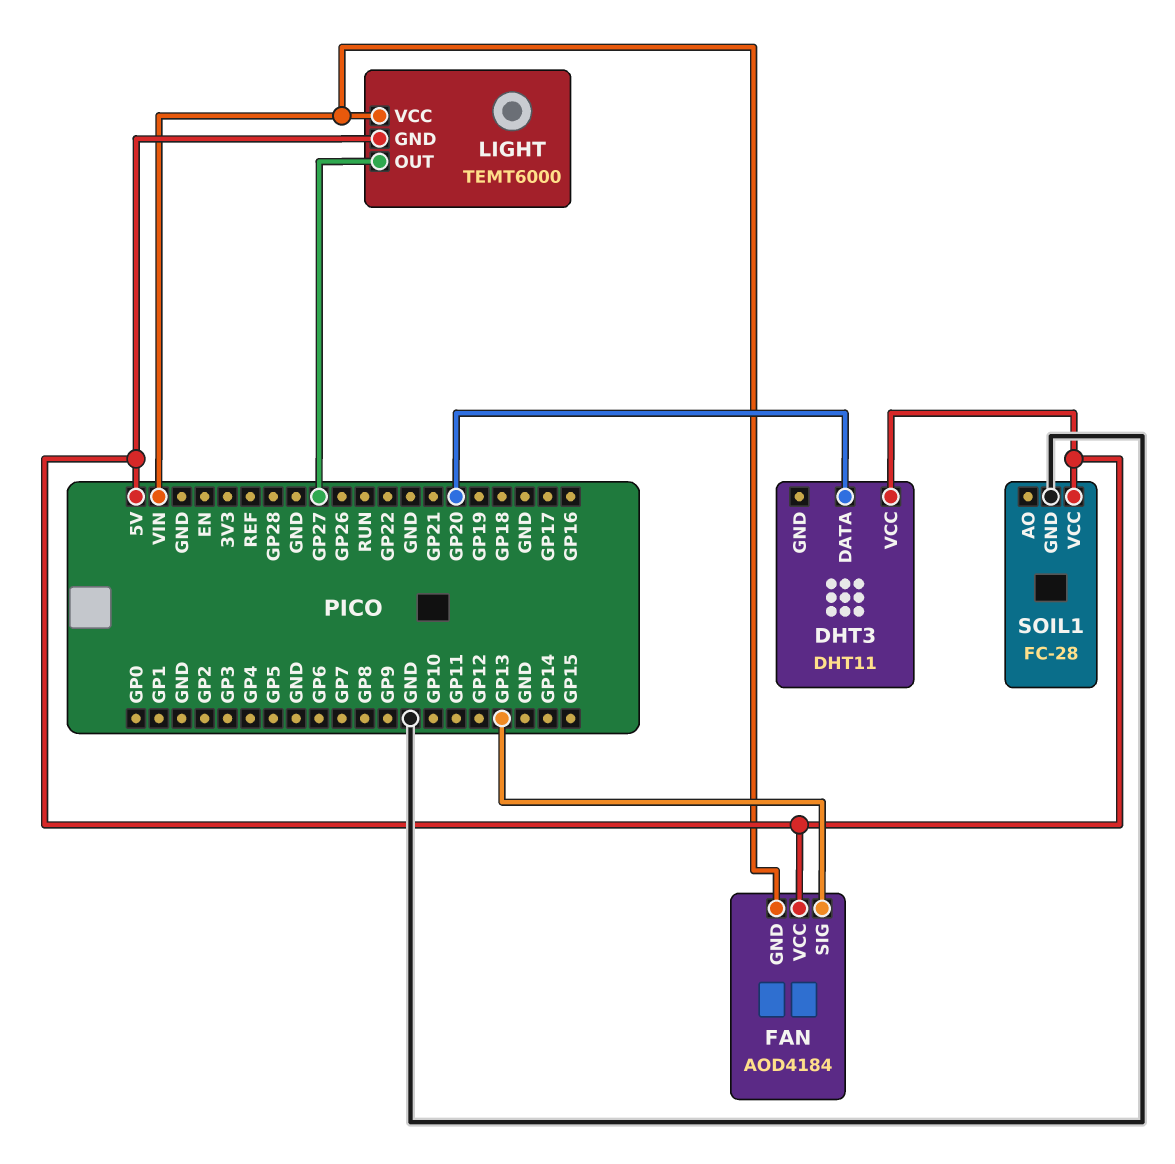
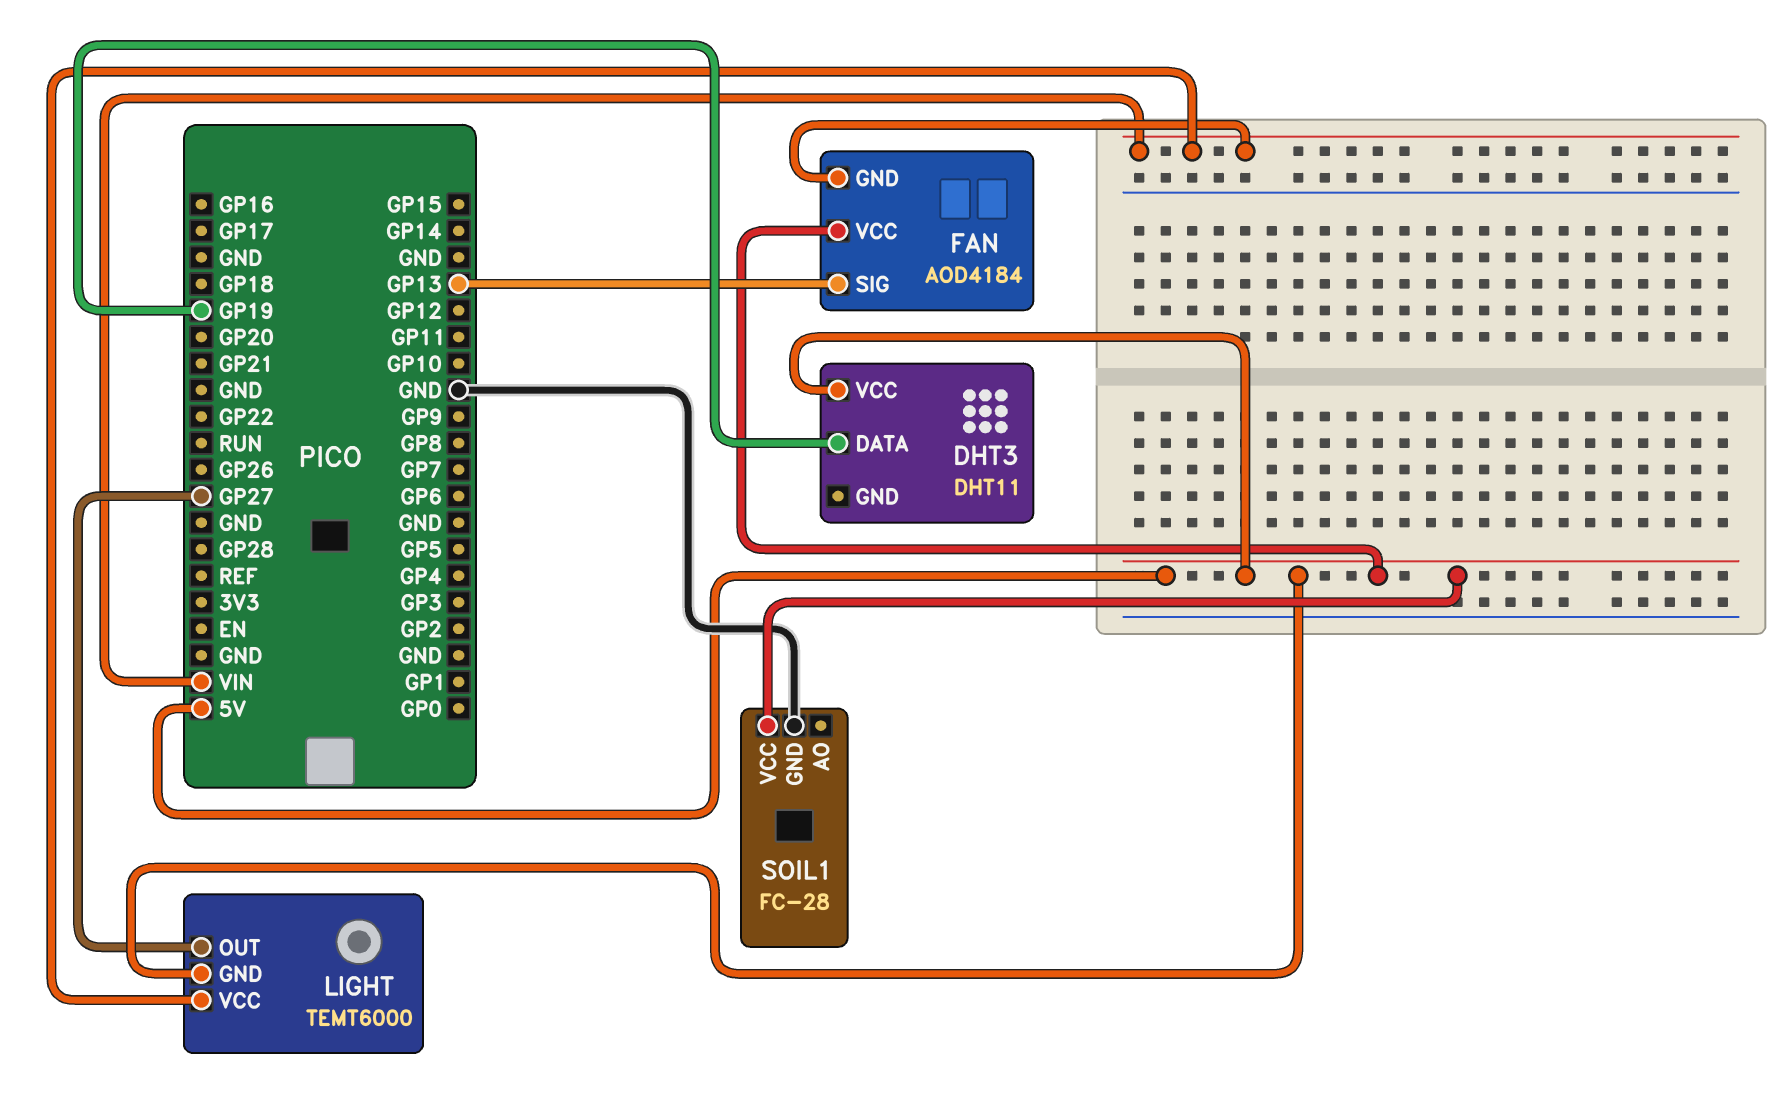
DHT3 pin DATA: GP20 -> GP19

